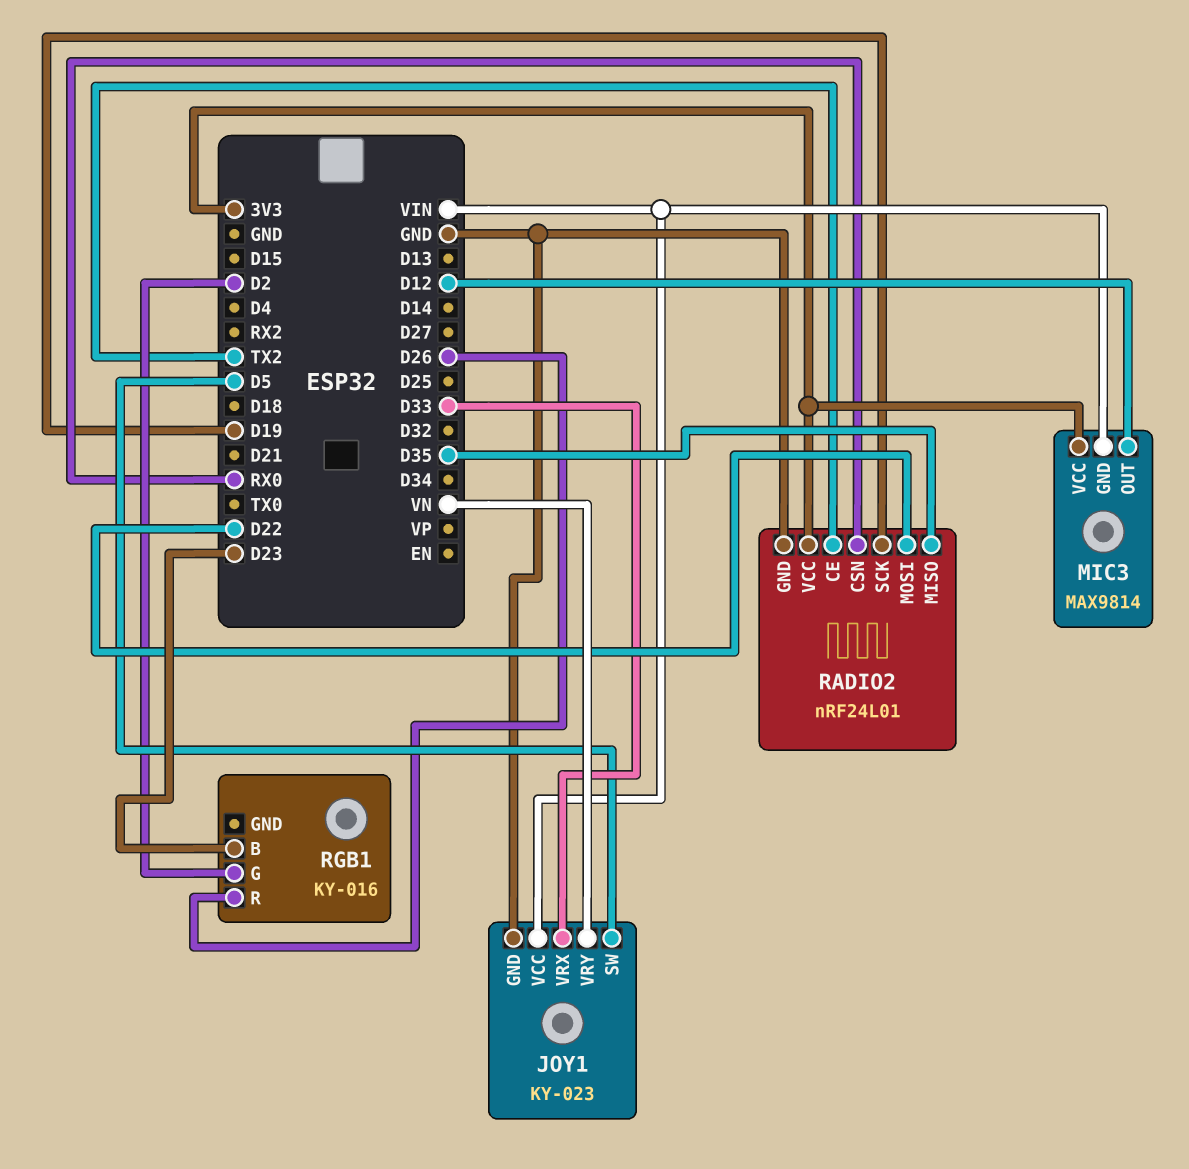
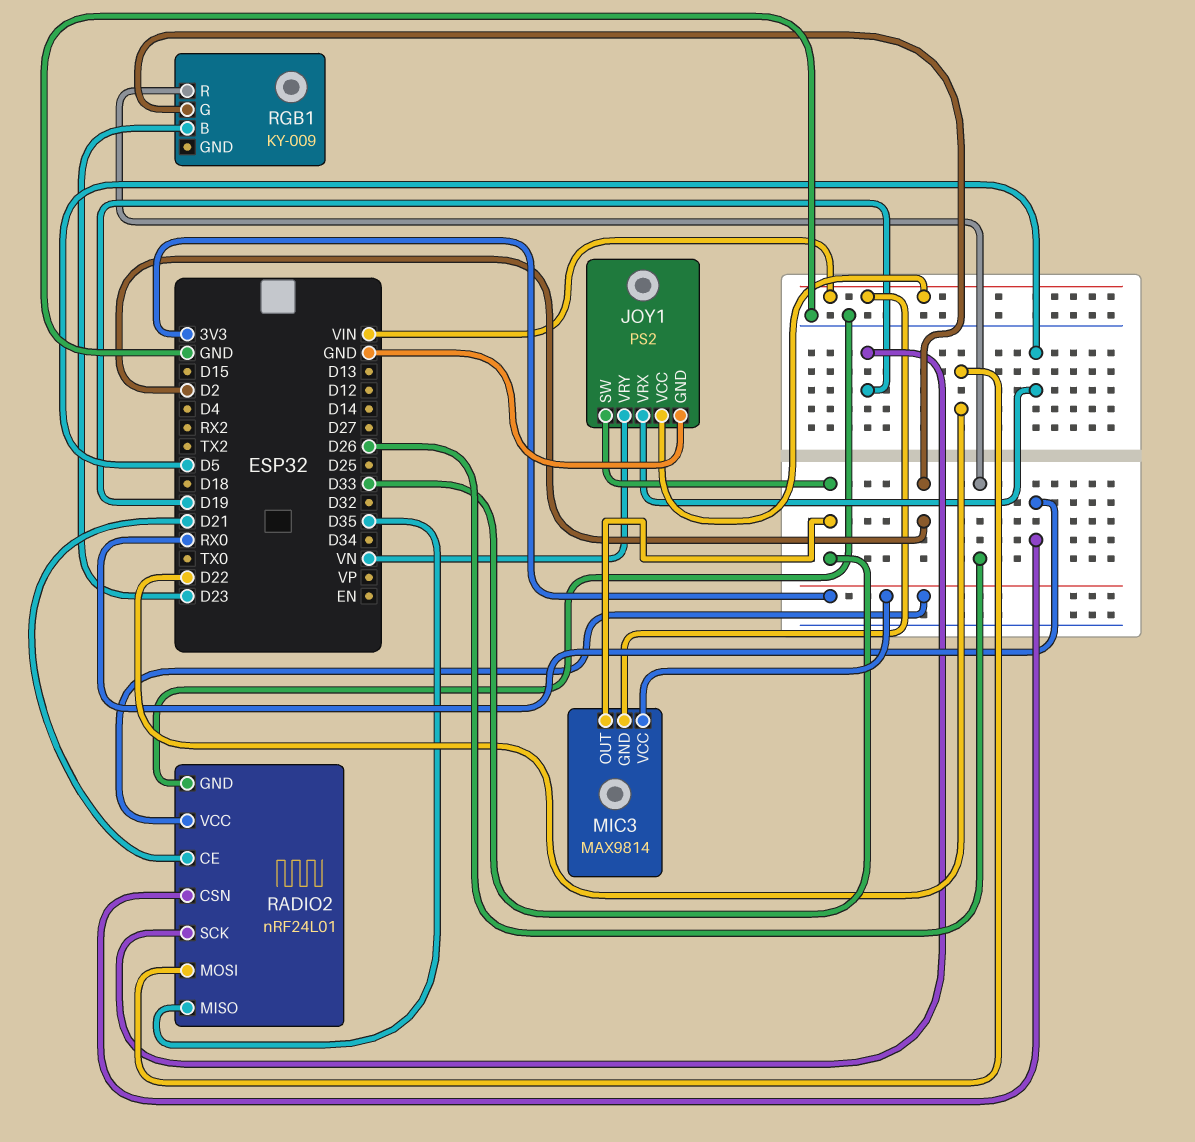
JOY1: KY-023 -> PS2
JOY1 pin SW: D5 -> D33
JOY1 pin VRX: D33 -> D5
MIC3 pin OUT: D12 -> D33
RADIO2 pin CE: TX2 -> D21
RGB1: KY-016 -> KY-009

